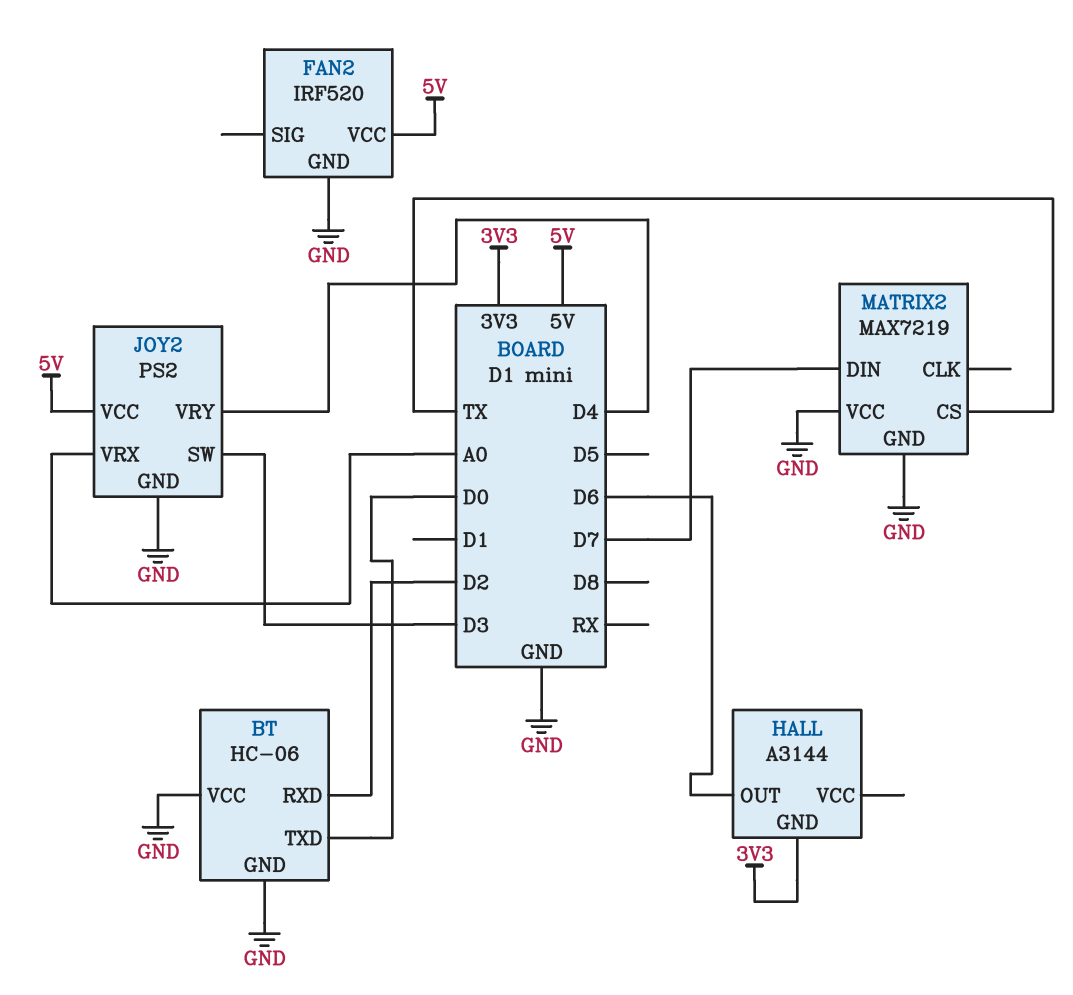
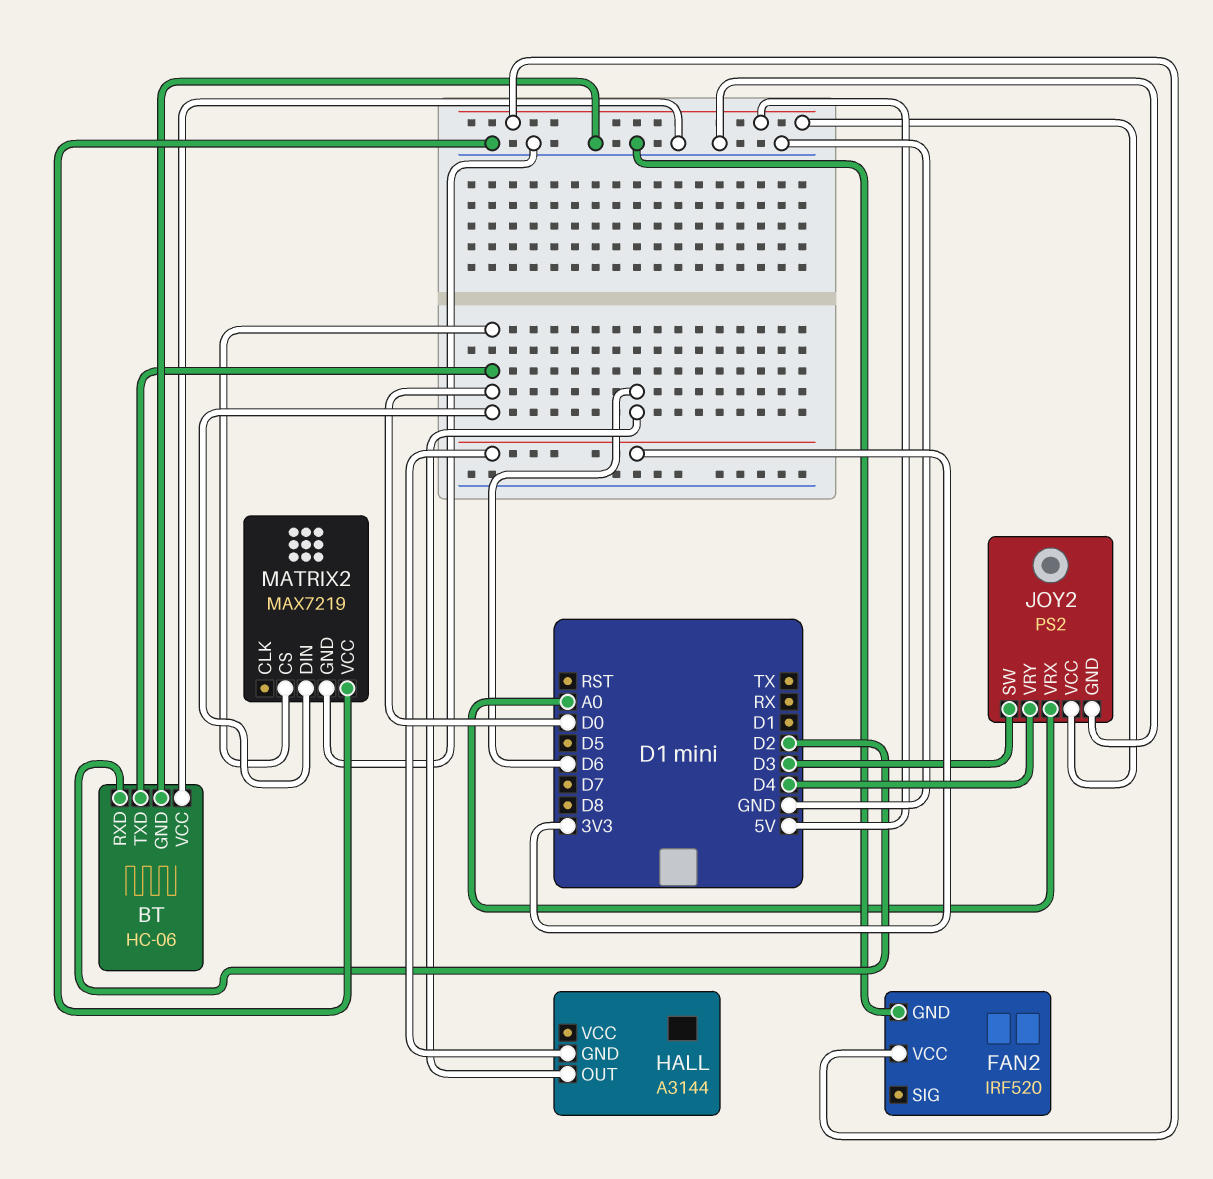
MATRIX2 pin CS: TX -> D0
MATRIX2 pin DIN: D7 -> D0

